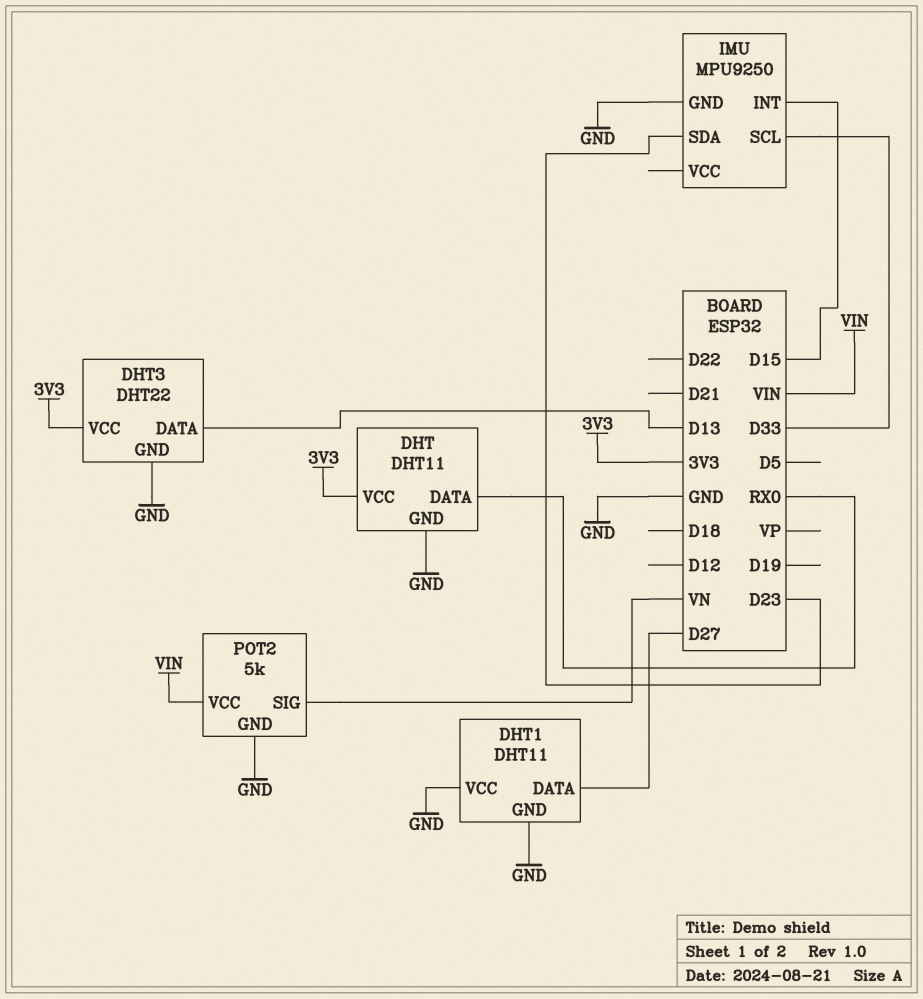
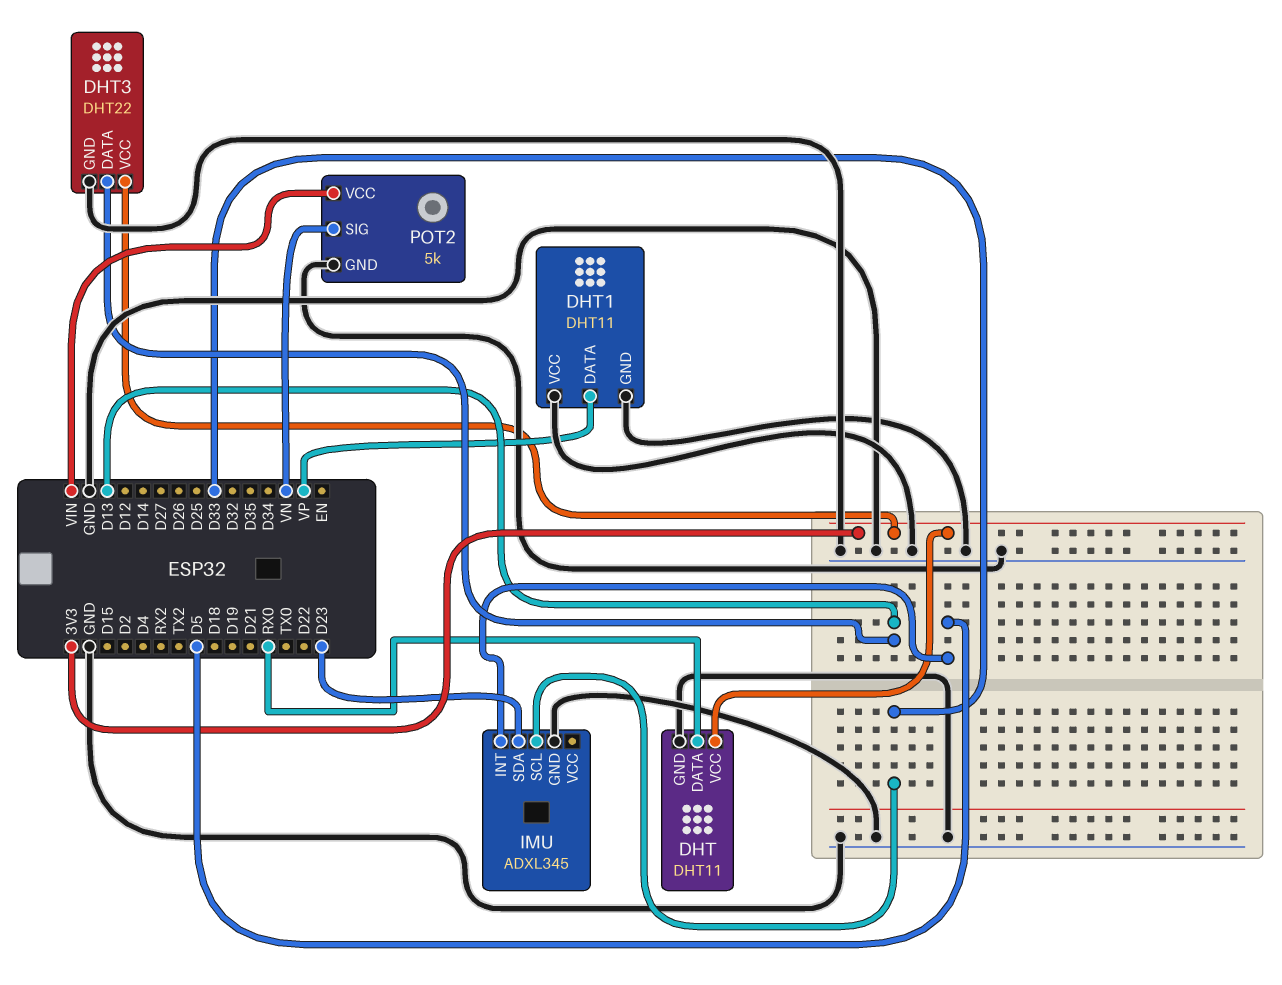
DHT1 pin DATA: D27 -> VP
IMU: MPU9250 -> ADXL345
IMU pin INT: D15 -> D5

